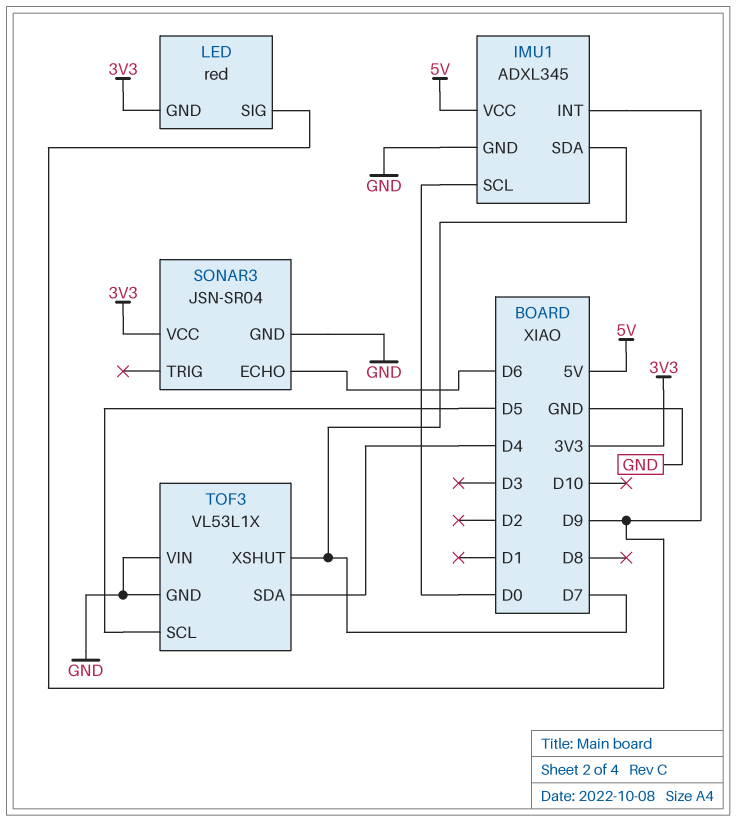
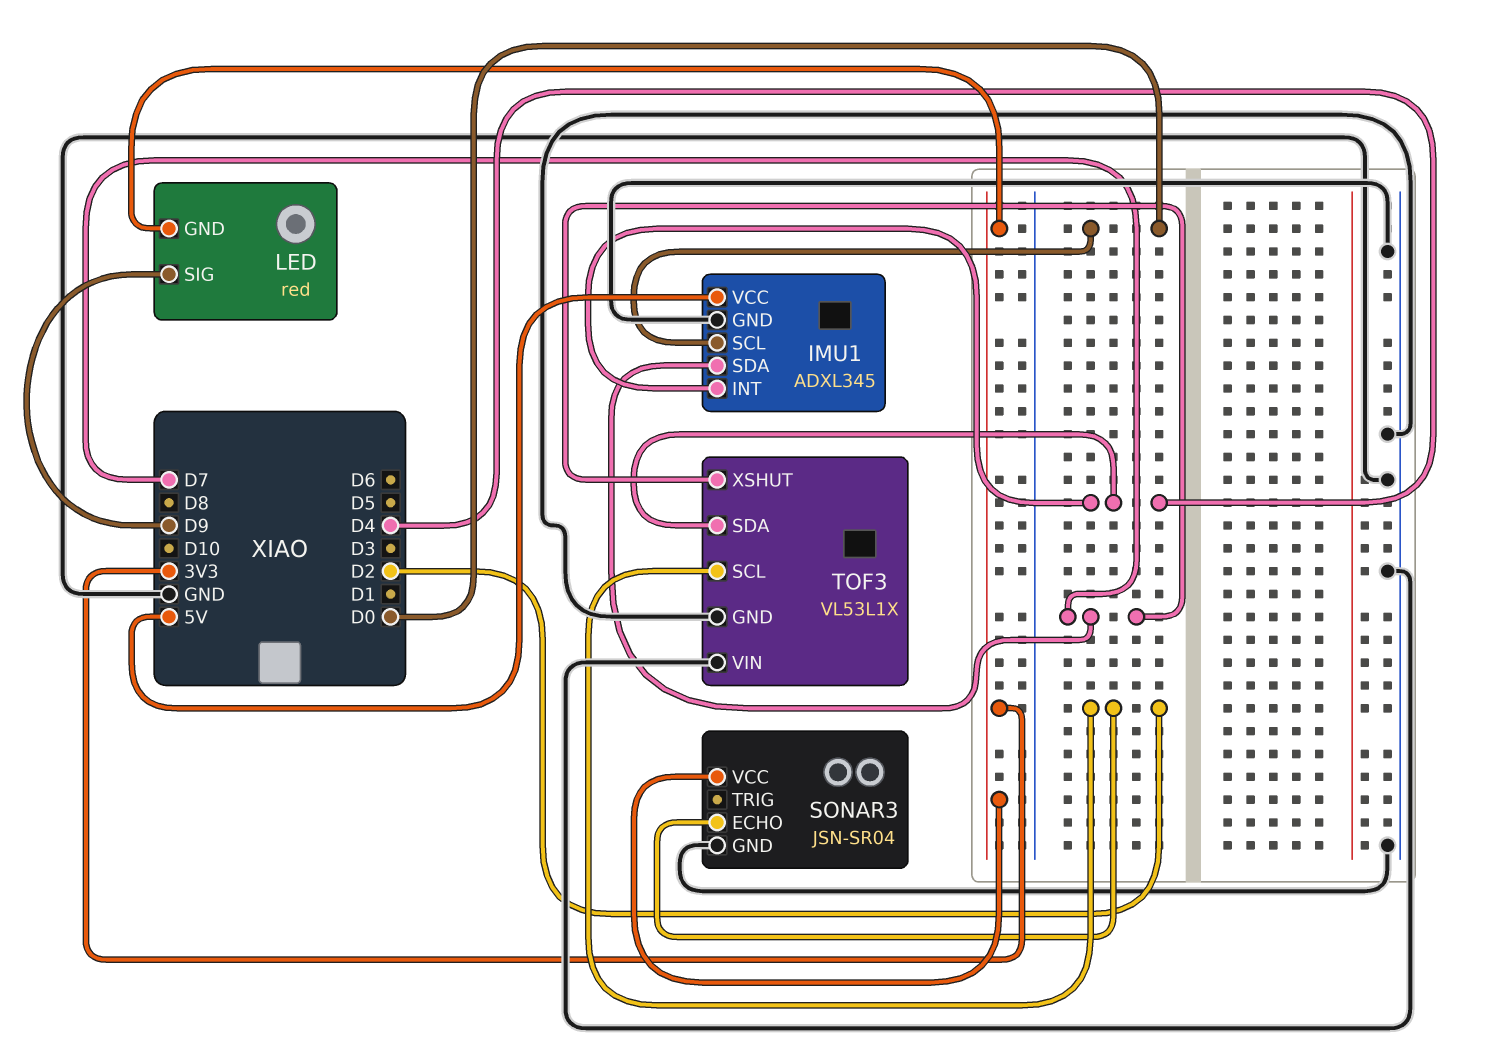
IMU1 pin INT: D9 -> D4
SONAR3 pin ECHO: D6 -> D2
TOF3 pin SCL: D5 -> D2

